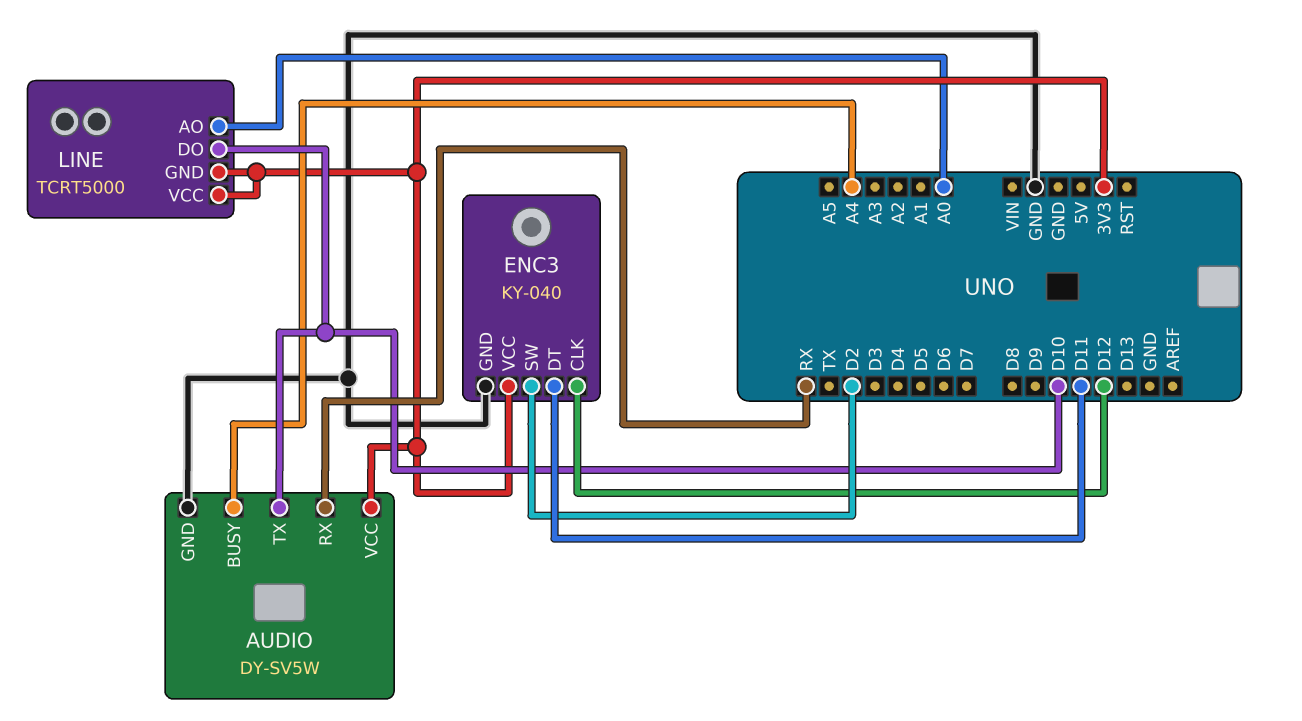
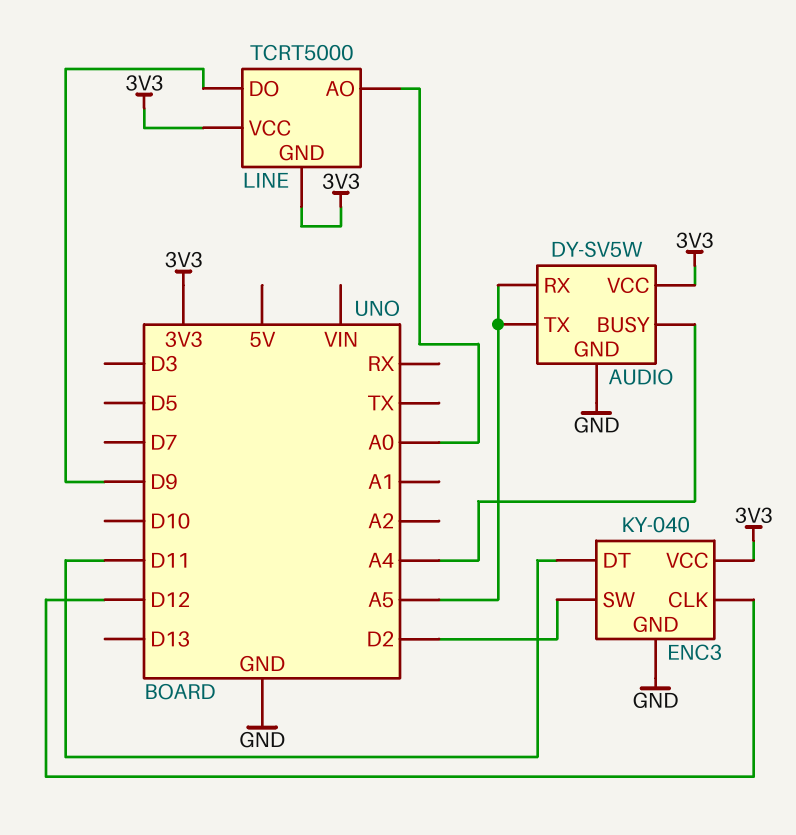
AUDIO pin RX: RX -> A5
AUDIO pin TX: D10 -> A5
LINE pin DO: D10 -> D9

